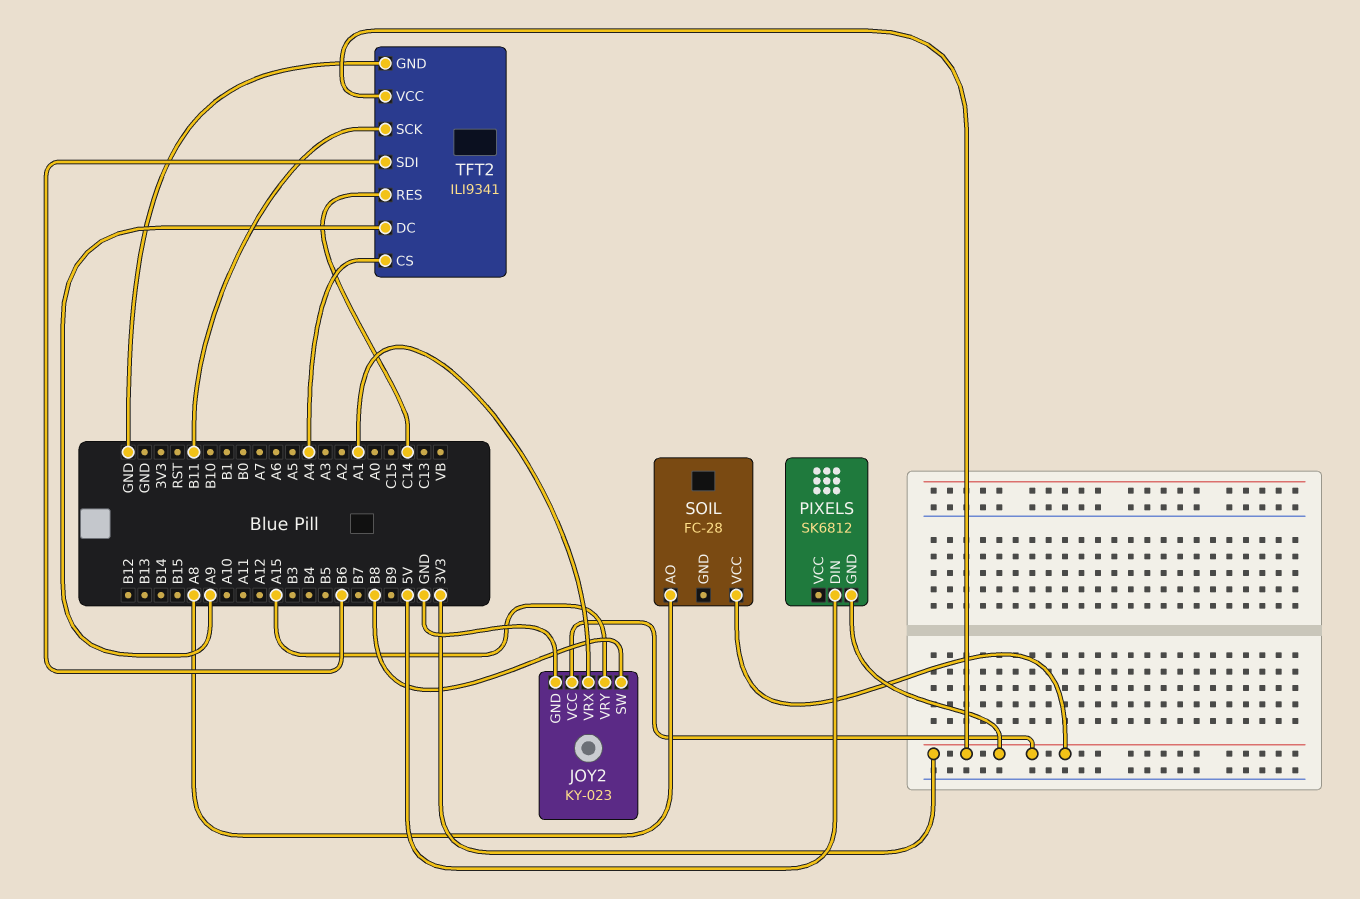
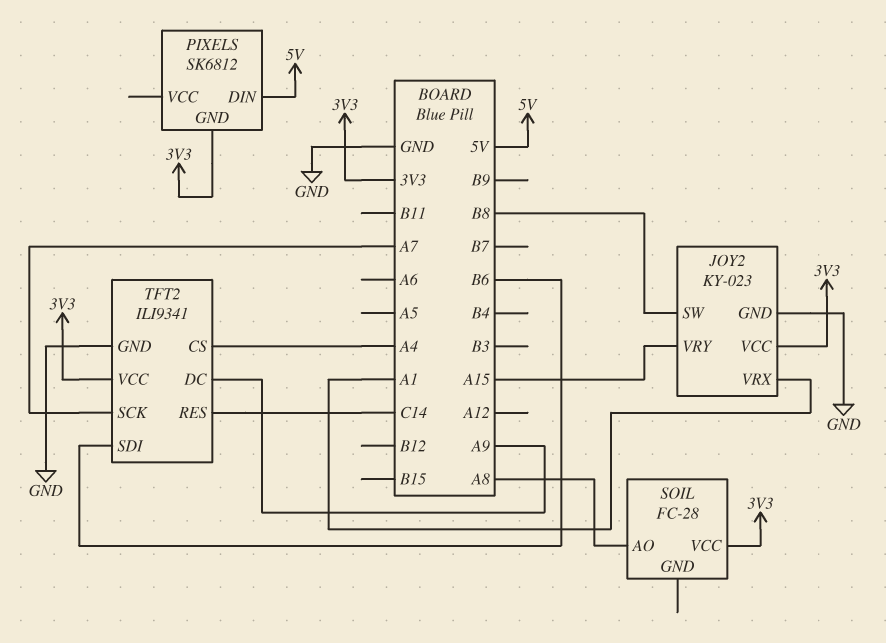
TFT2 pin SCK: B11 -> A7

